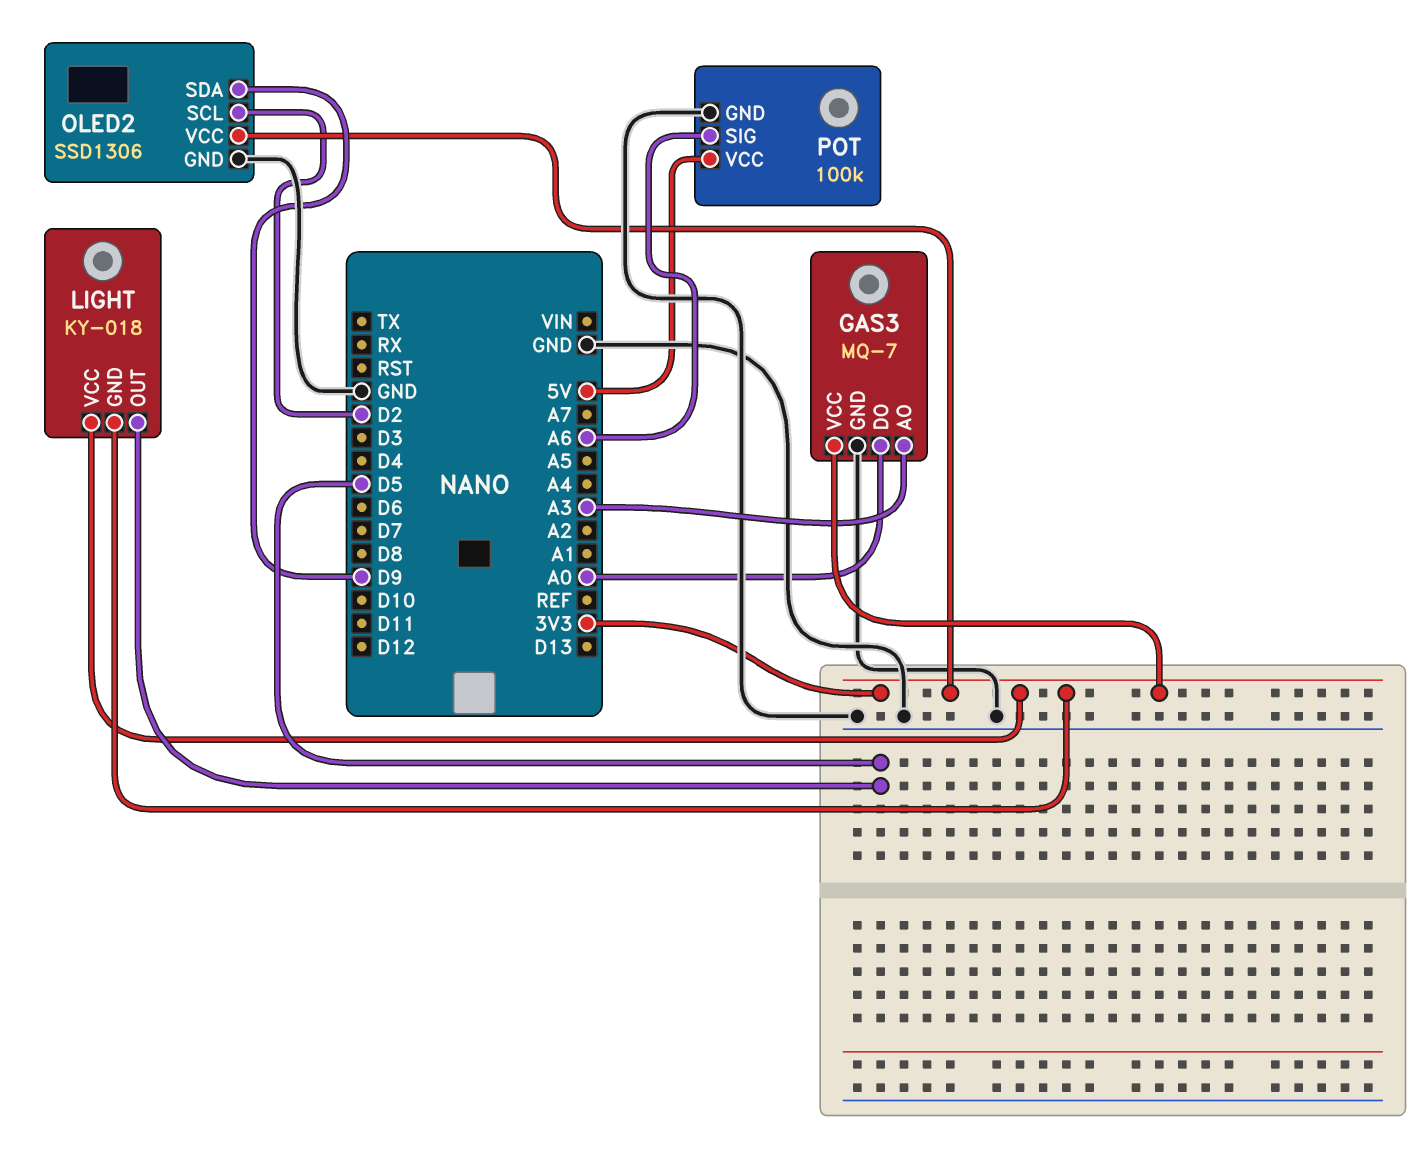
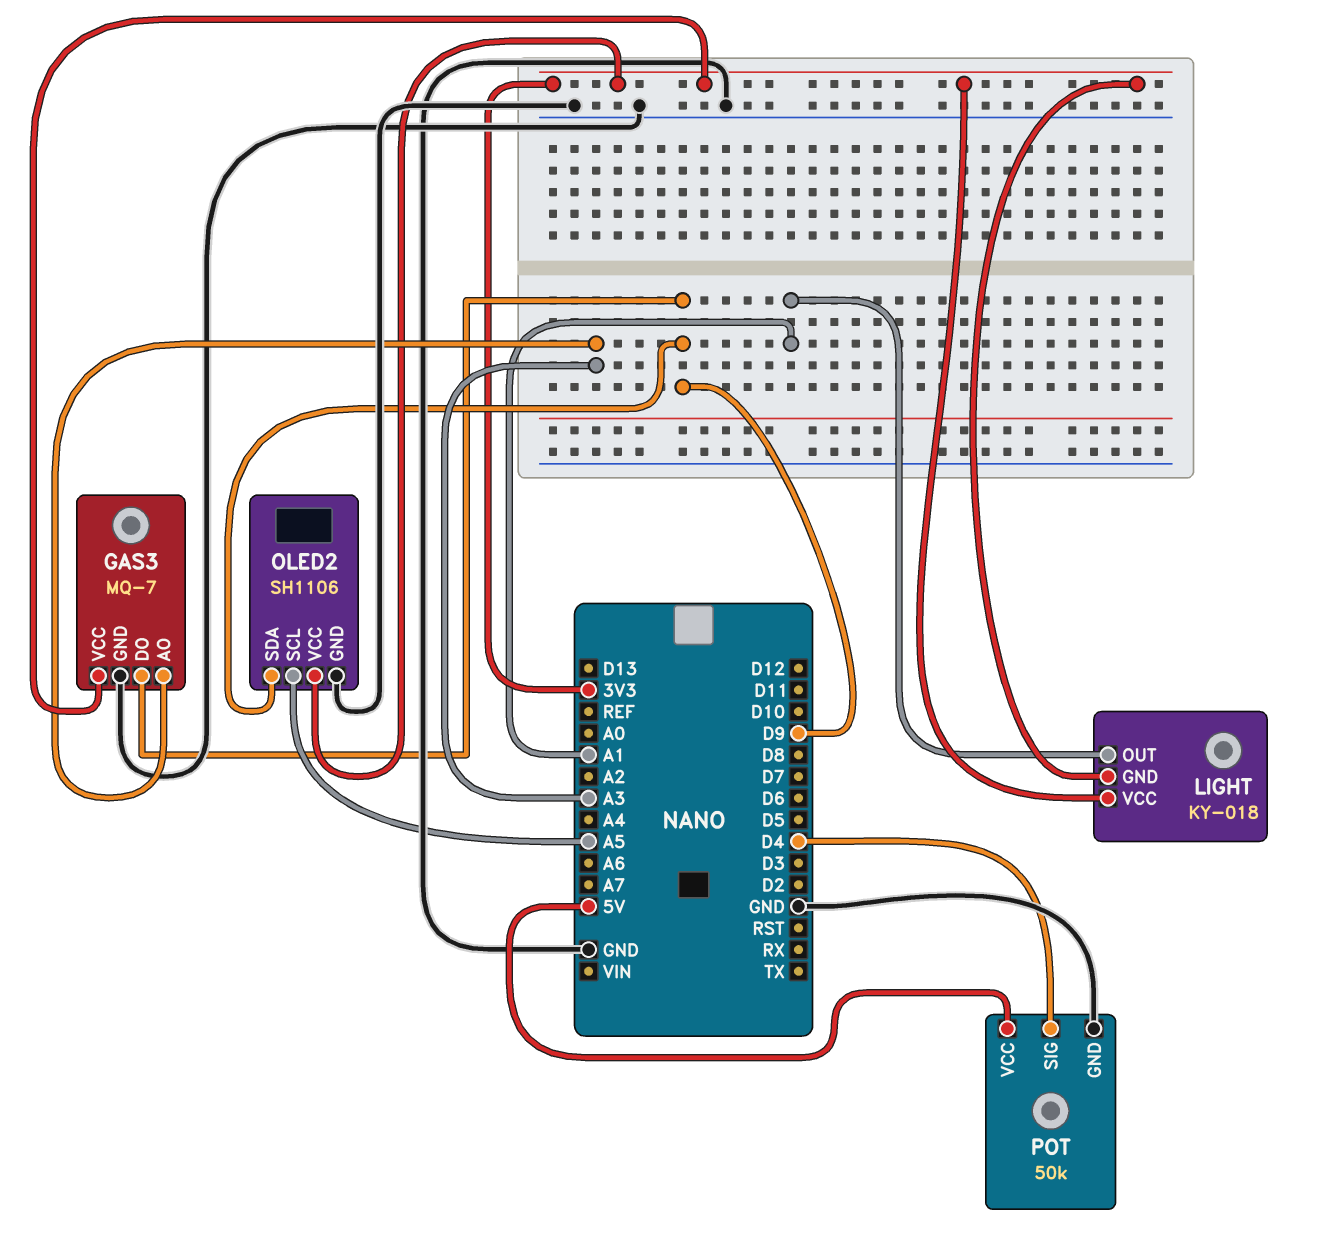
GAS3 pin DO: A0 -> D9
LIGHT pin OUT: D5 -> A1
OLED2: SSD1306 -> SH1106
OLED2 pin SCL: D2 -> A5
POT: 100k -> 50k
POT pin SIG: A6 -> D4

